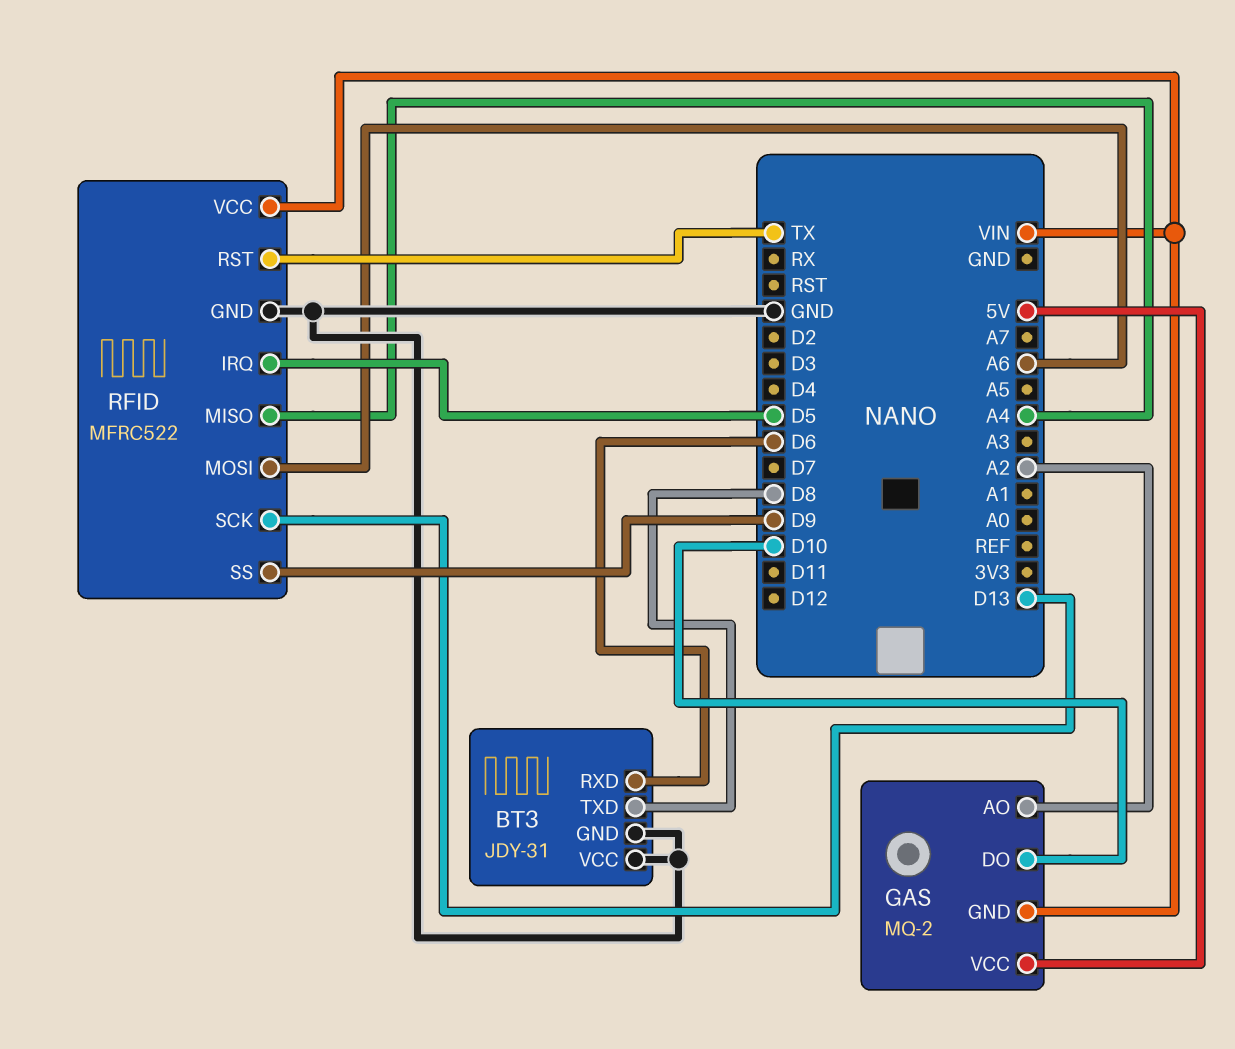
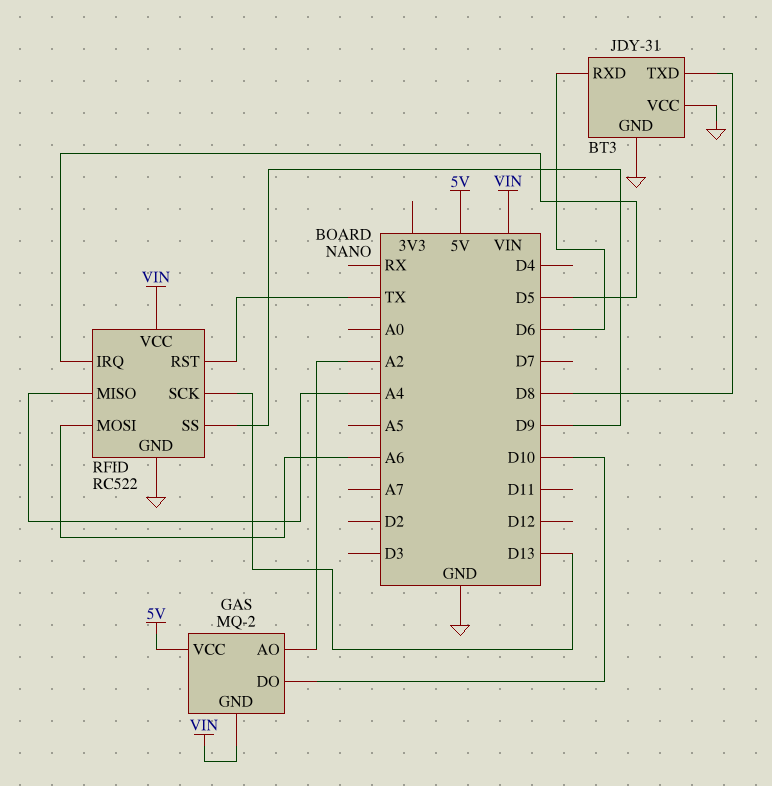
RFID: MFRC522 -> RC522

